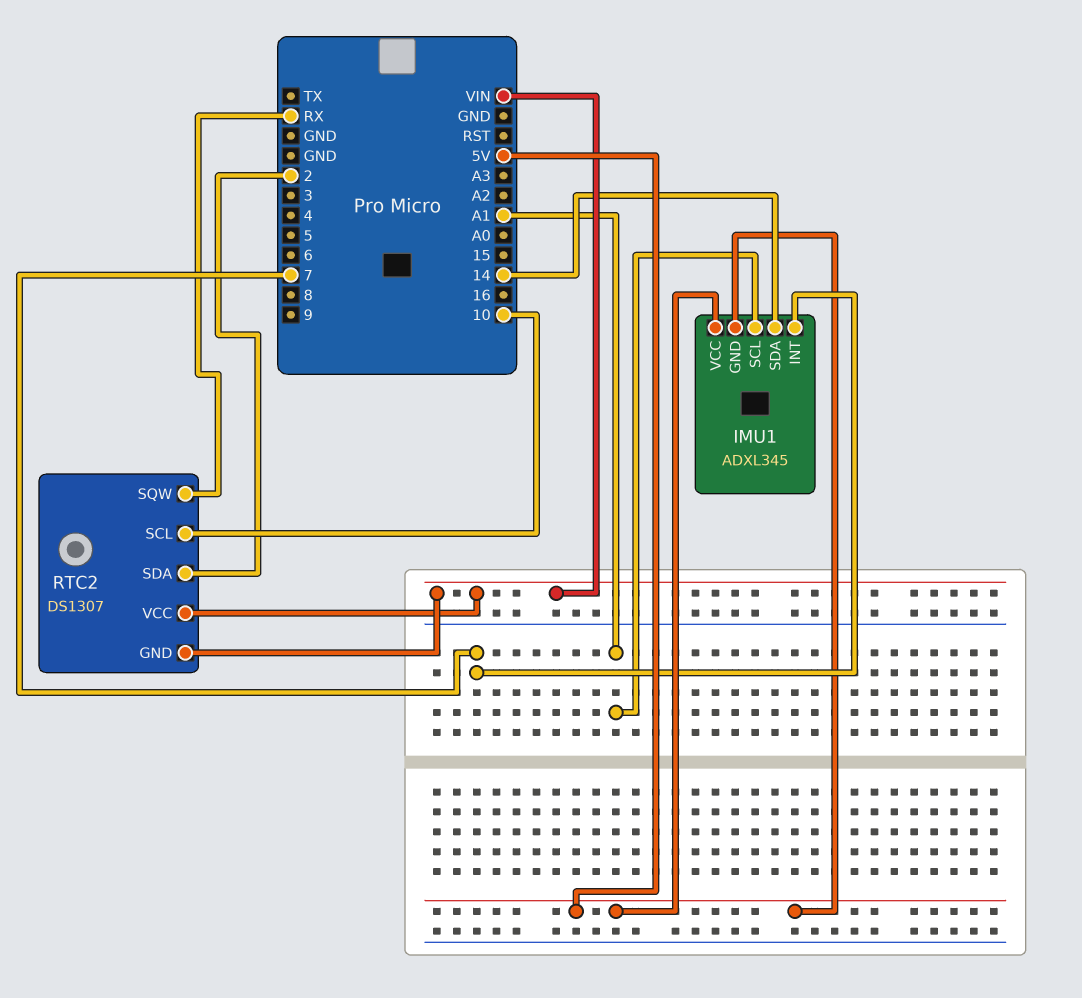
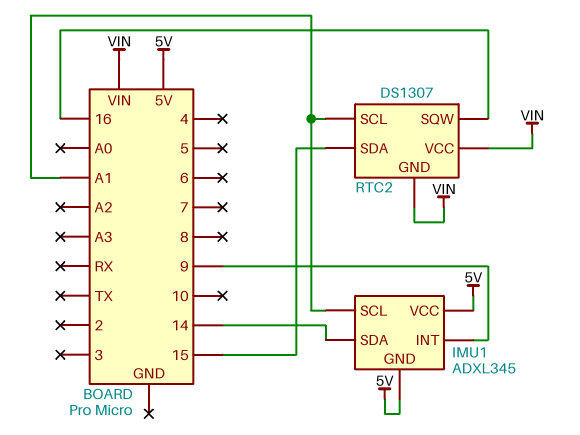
IMU1 pin INT: 7 -> 9
RTC2 pin SCL: 10 -> A1
RTC2 pin SDA: 2 -> 15
RTC2 pin SQW: RX -> 16

